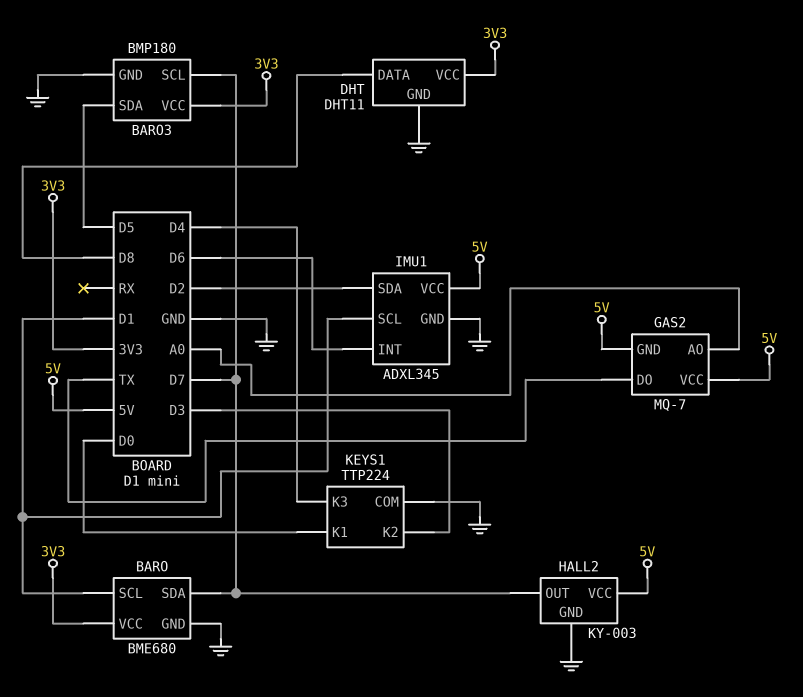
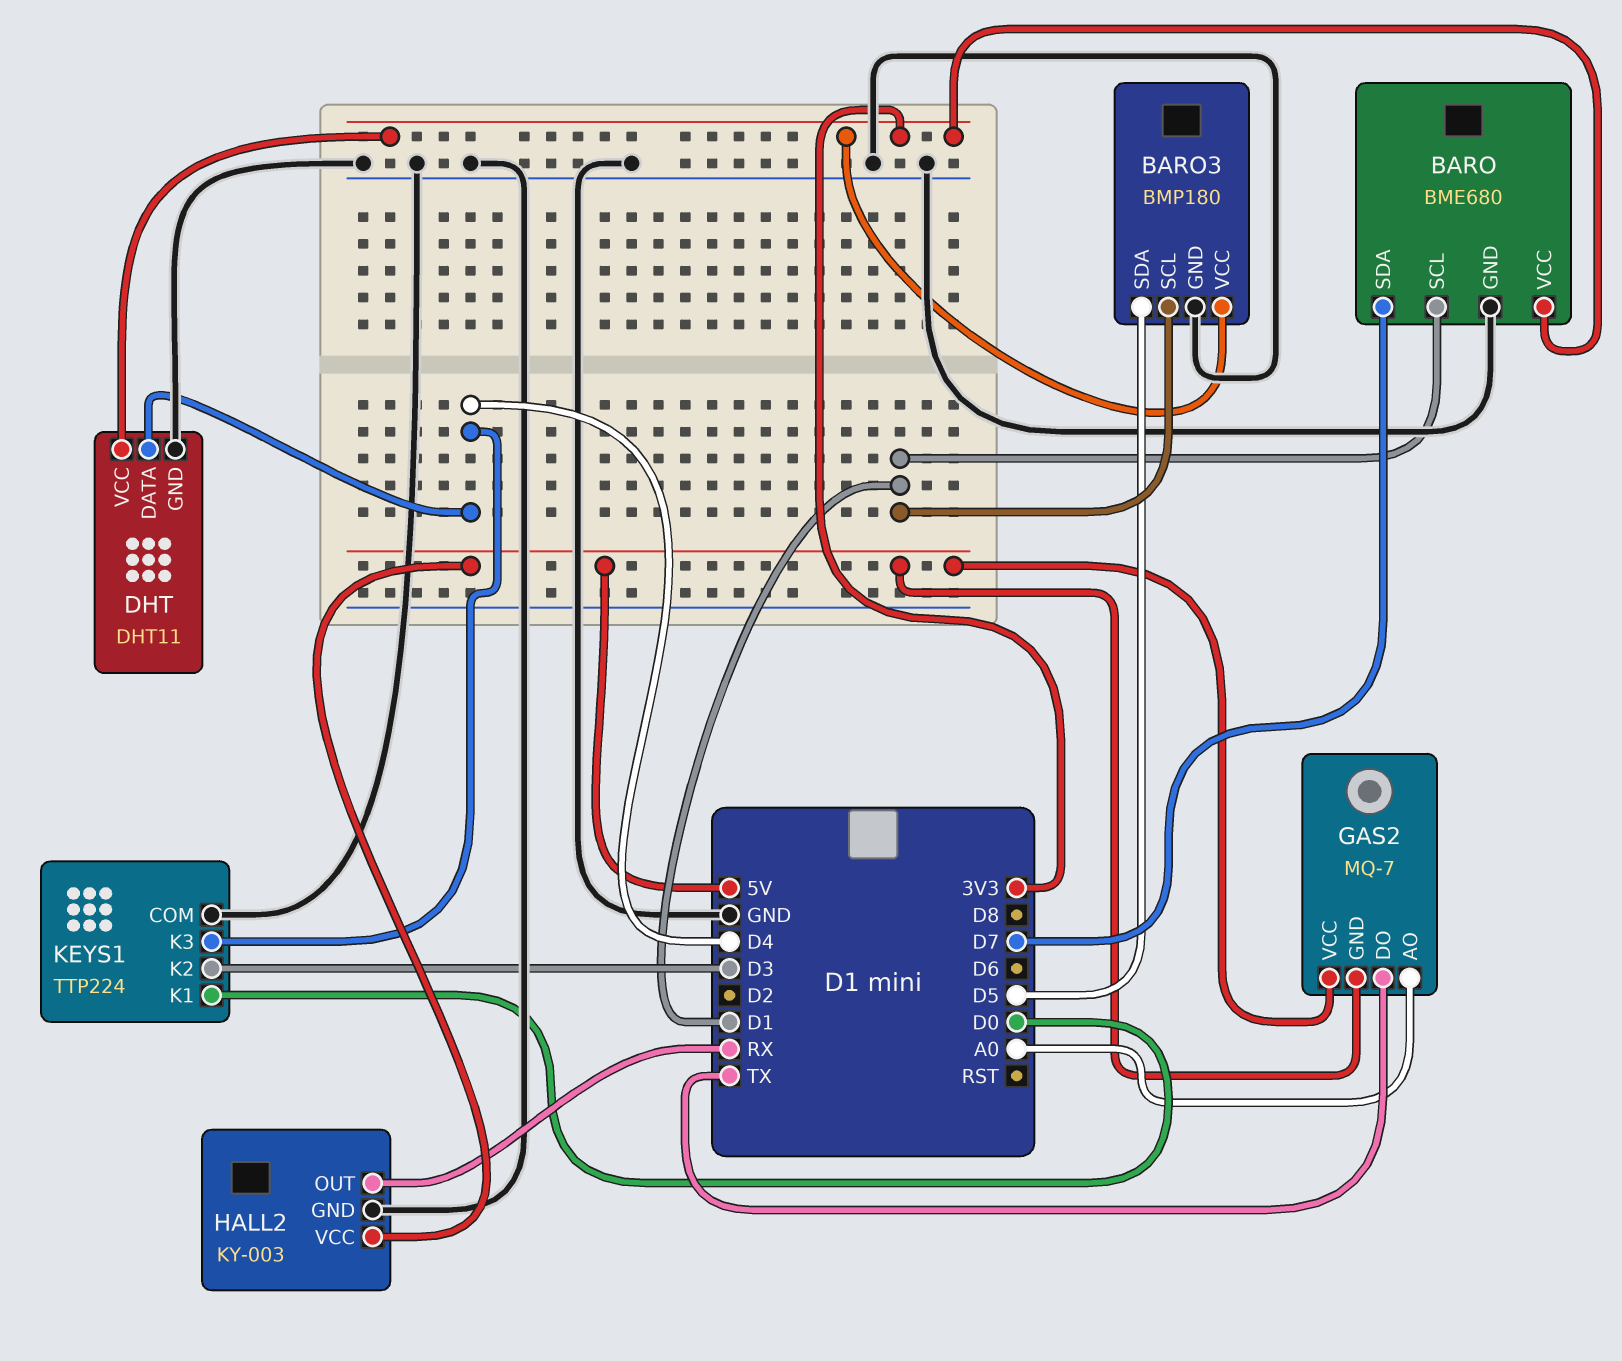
BARO3 pin SCL: D7 -> D1
DHT pin DATA: D8 -> D4
HALL2 pin OUT: D7 -> RX
IMU1: ADXL345 -> none
IMU1 pin GND: GND -> none
IMU1 pin INT: D6 -> none
IMU1 pin SCL: D1 -> none
IMU1 pin SDA: D2 -> none
IMU1 pin VCC: 5V -> none

